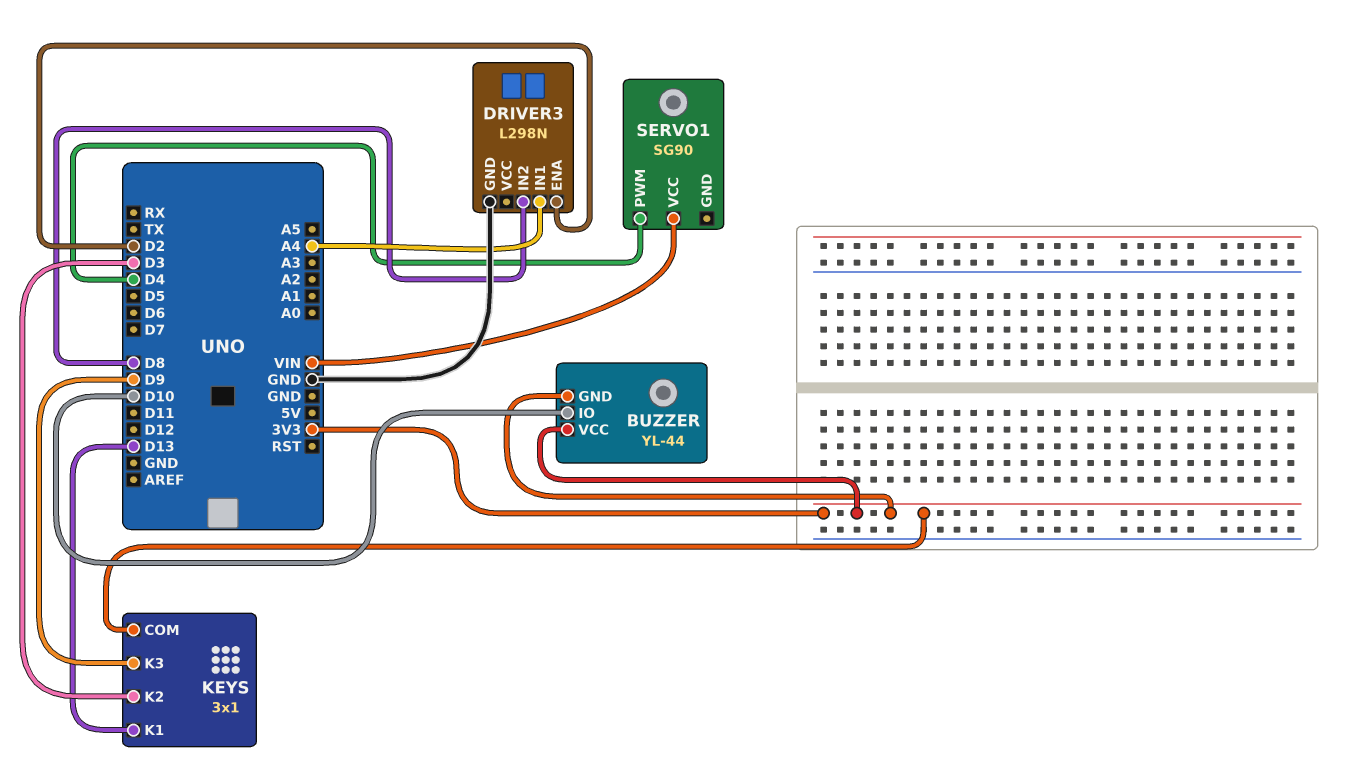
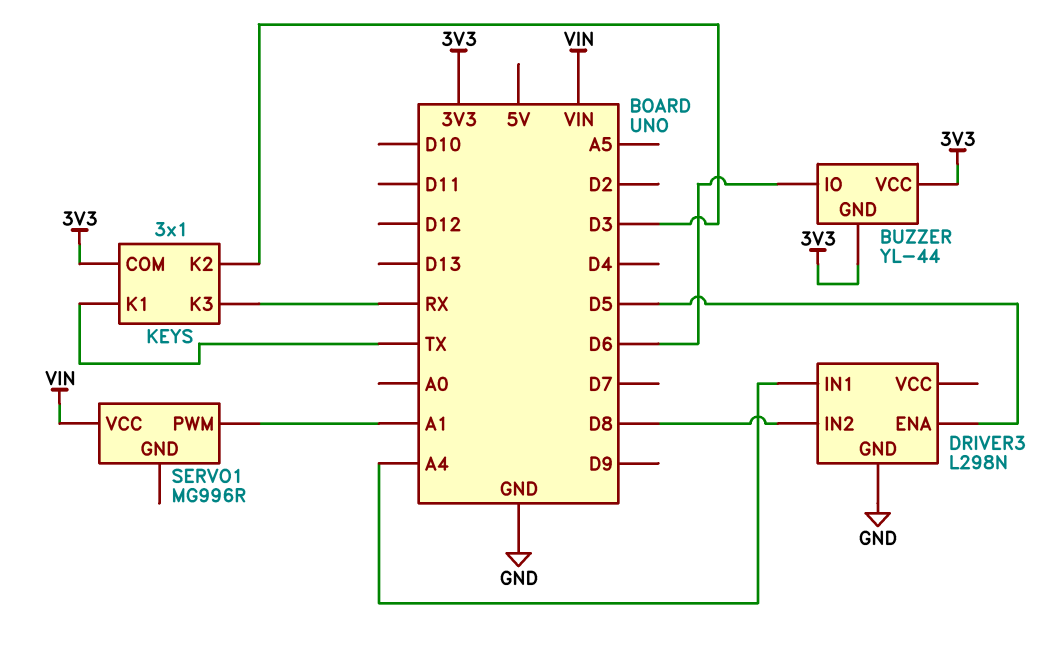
BUZZER pin IO: D10 -> D6
DRIVER3 pin ENA: D2 -> D5
KEYS pin K1: D13 -> TX
KEYS pin K3: D9 -> RX
SERVO1: SG90 -> MG996R
SERVO1 pin PWM: D4 -> A1

